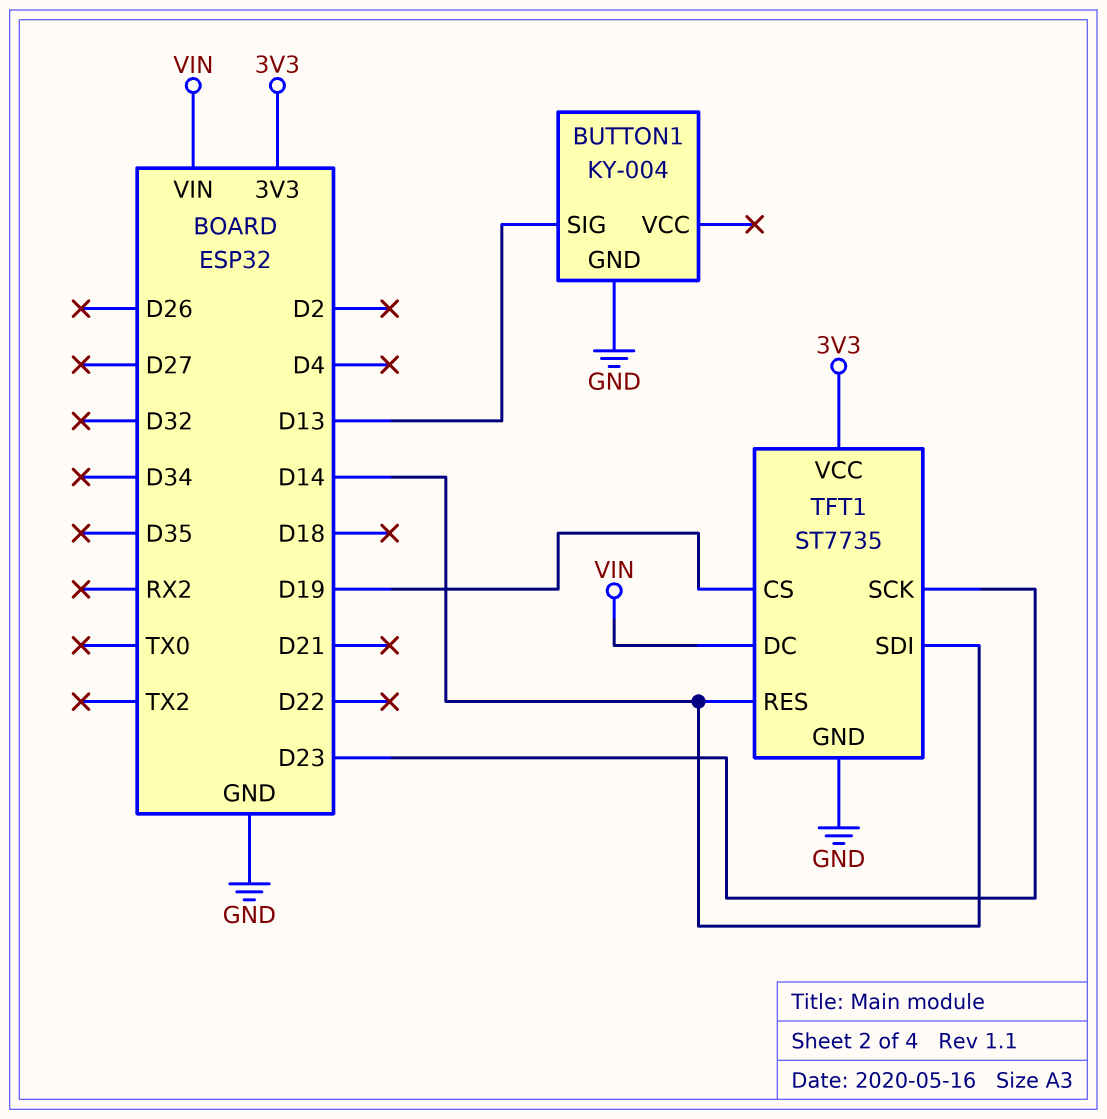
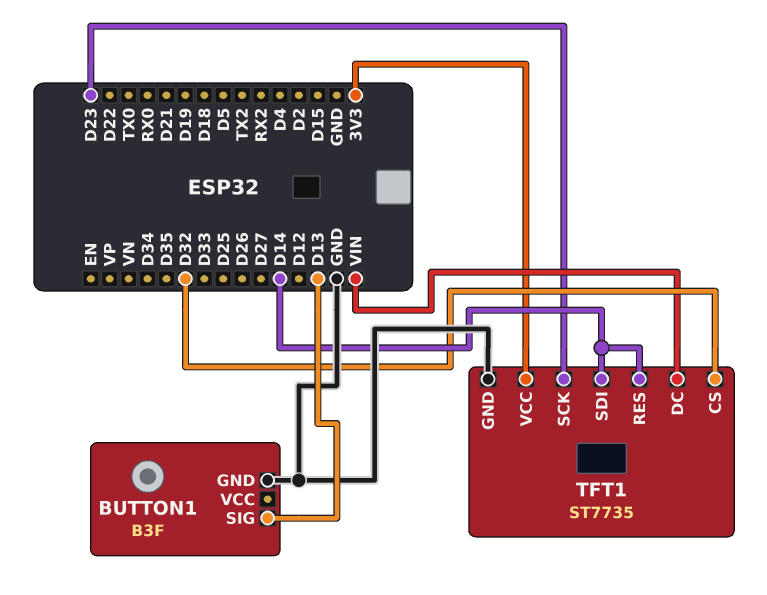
BUTTON1: KY-004 -> B3F
TFT1 pin CS: D19 -> D32

